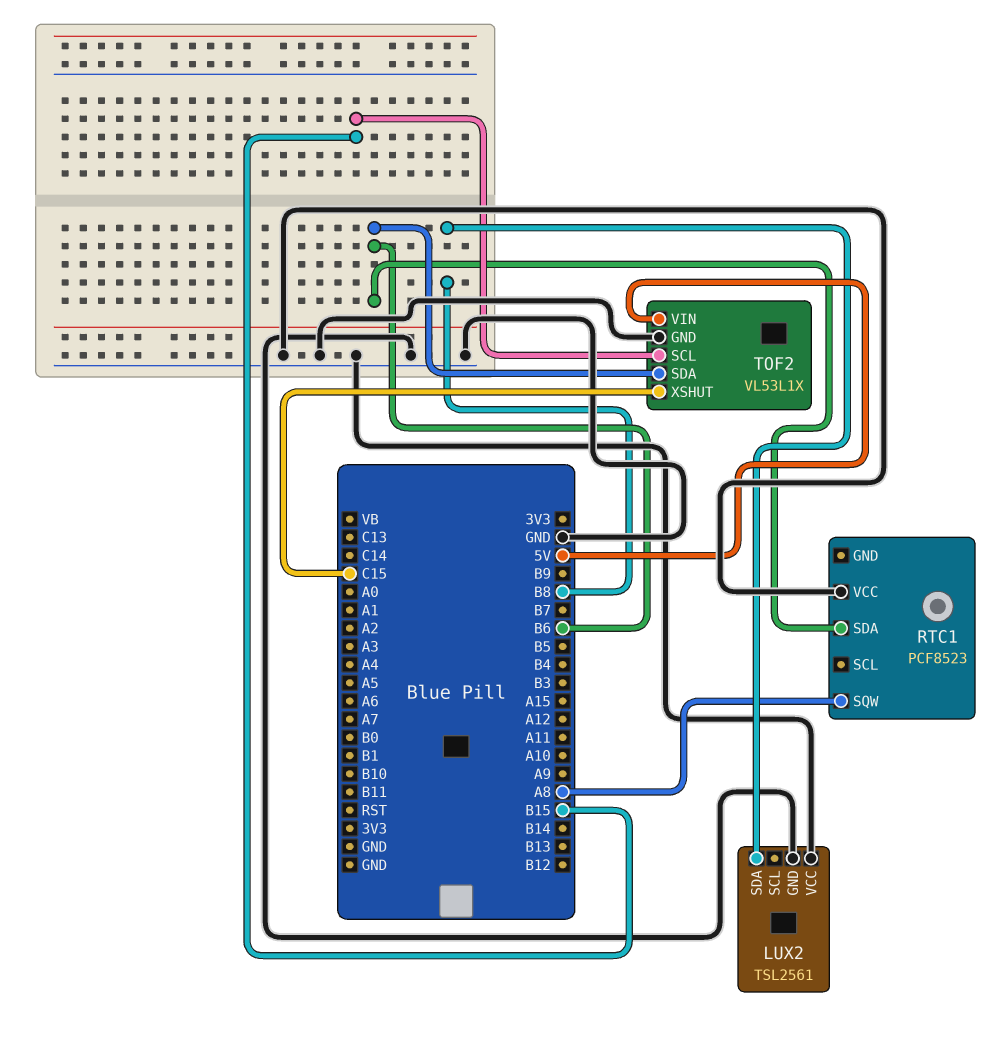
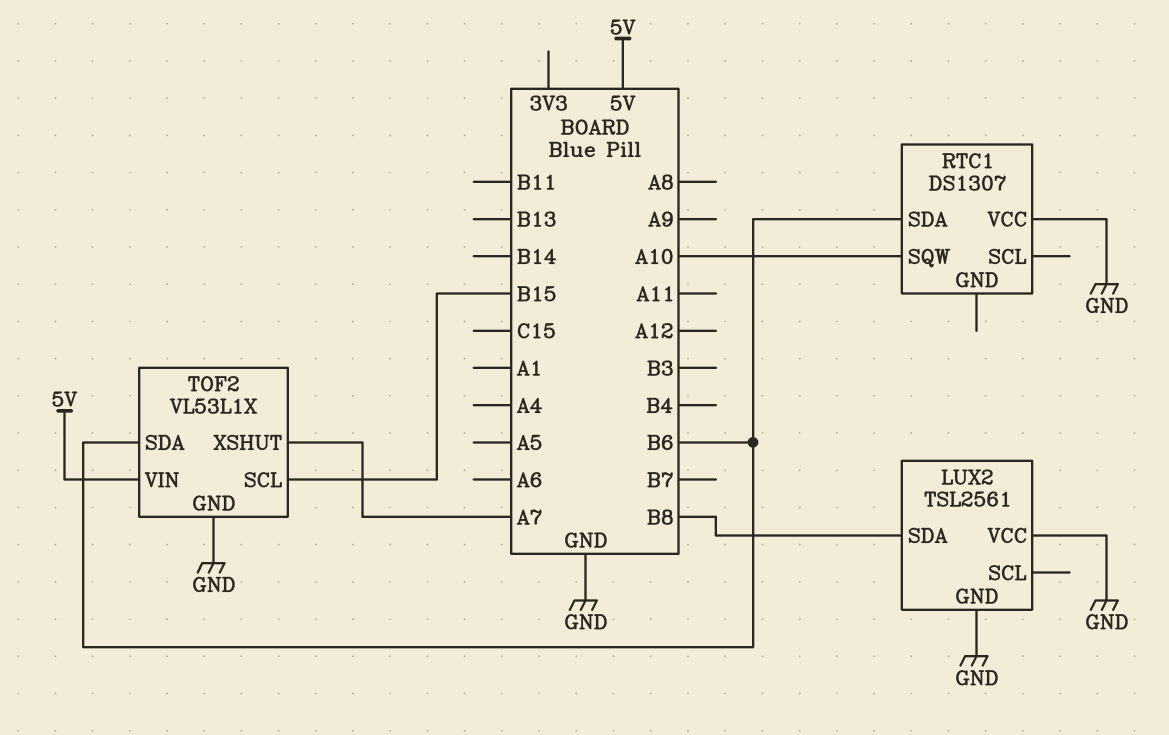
RTC1: PCF8523 -> DS1307
RTC1 pin SQW: A8 -> A10
TOF2 pin XSHUT: C15 -> A7

